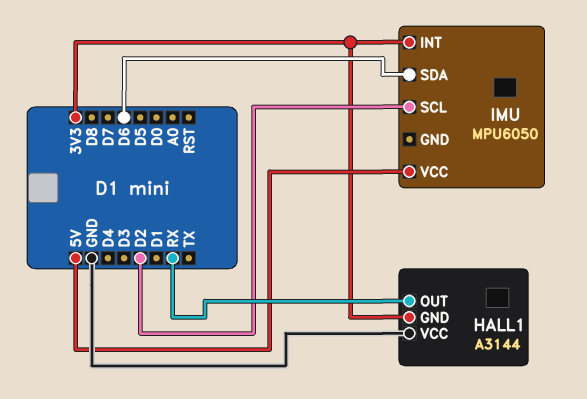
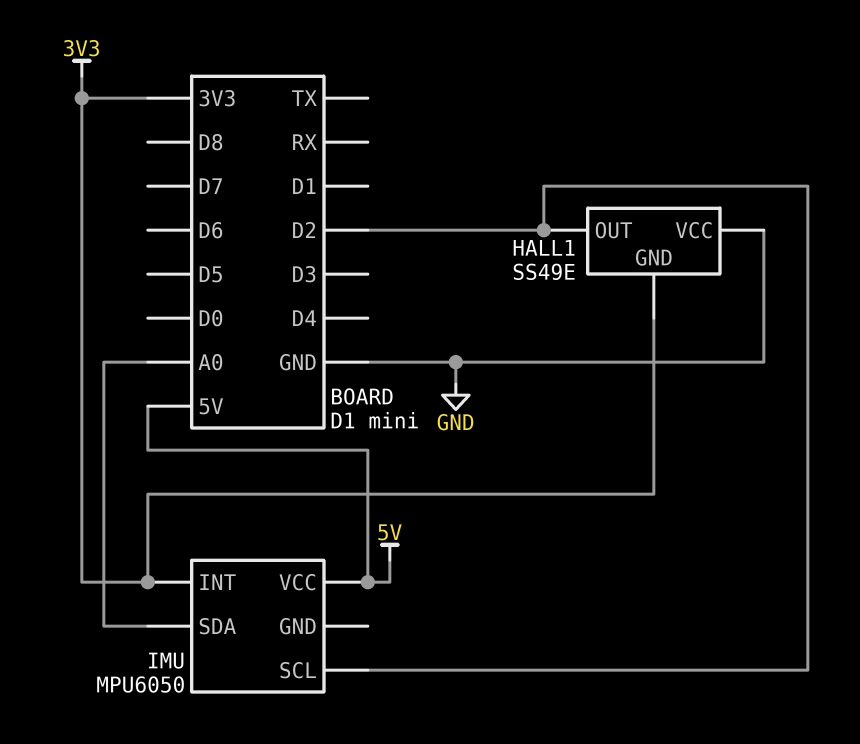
HALL1: A3144 -> SS49E
HALL1 pin OUT: RX -> D2
IMU pin SDA: D6 -> A0

